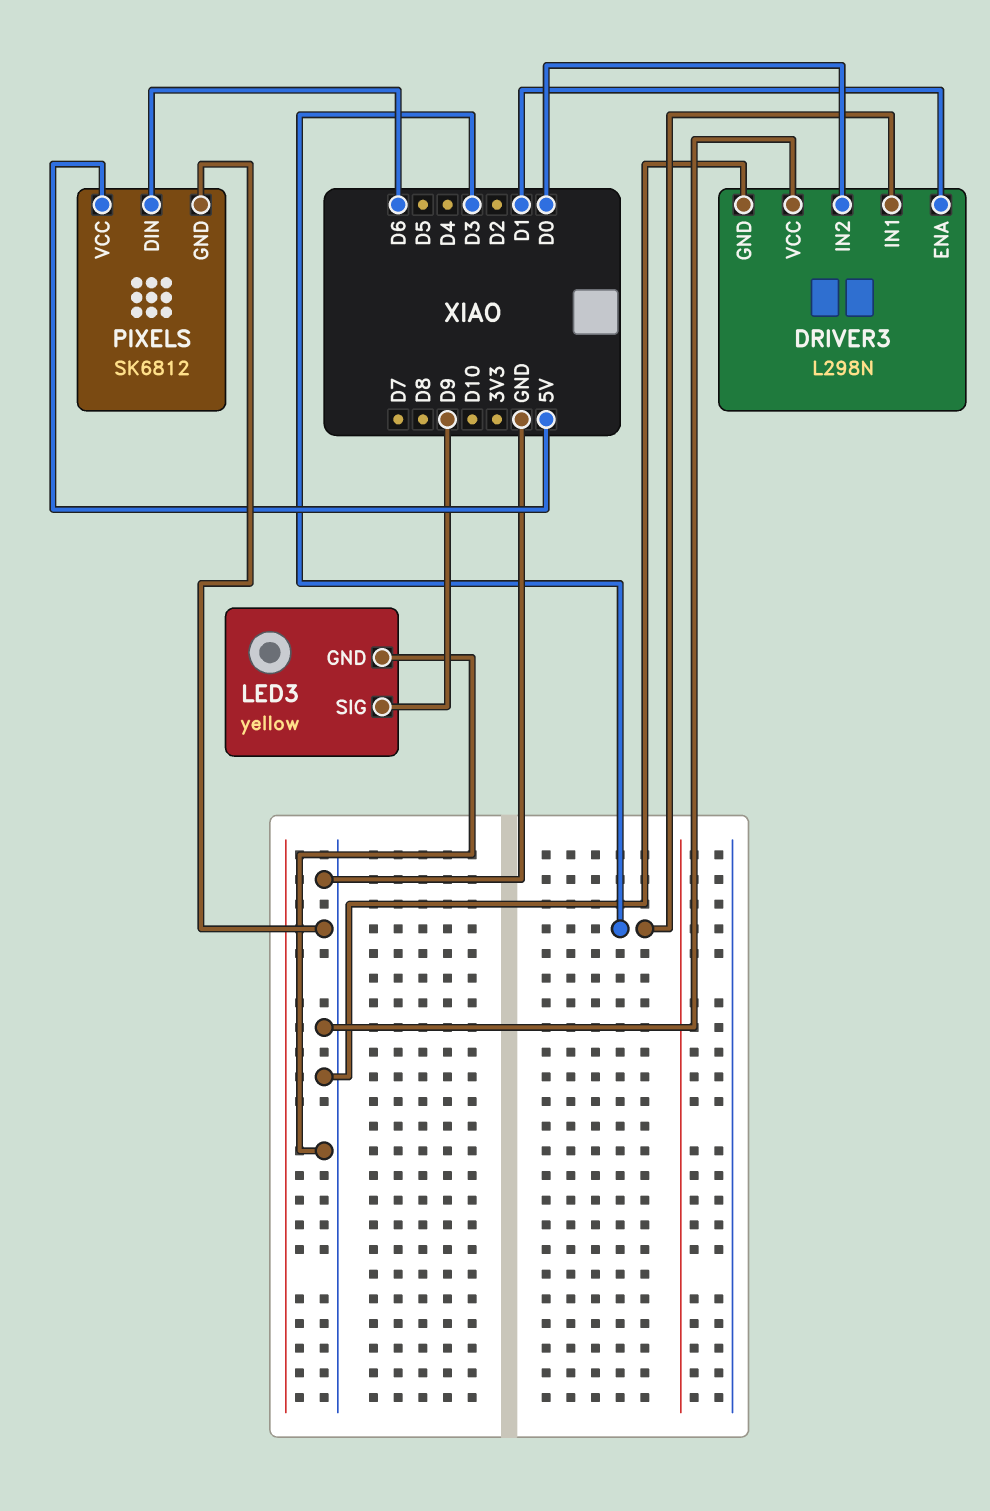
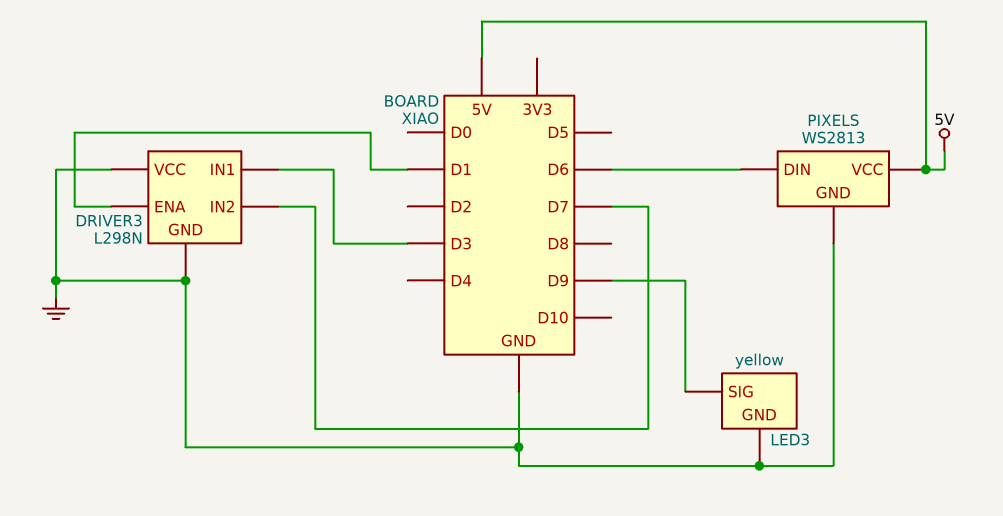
DRIVER3 pin IN2: D0 -> D7
PIXELS: SK6812 -> WS2813

